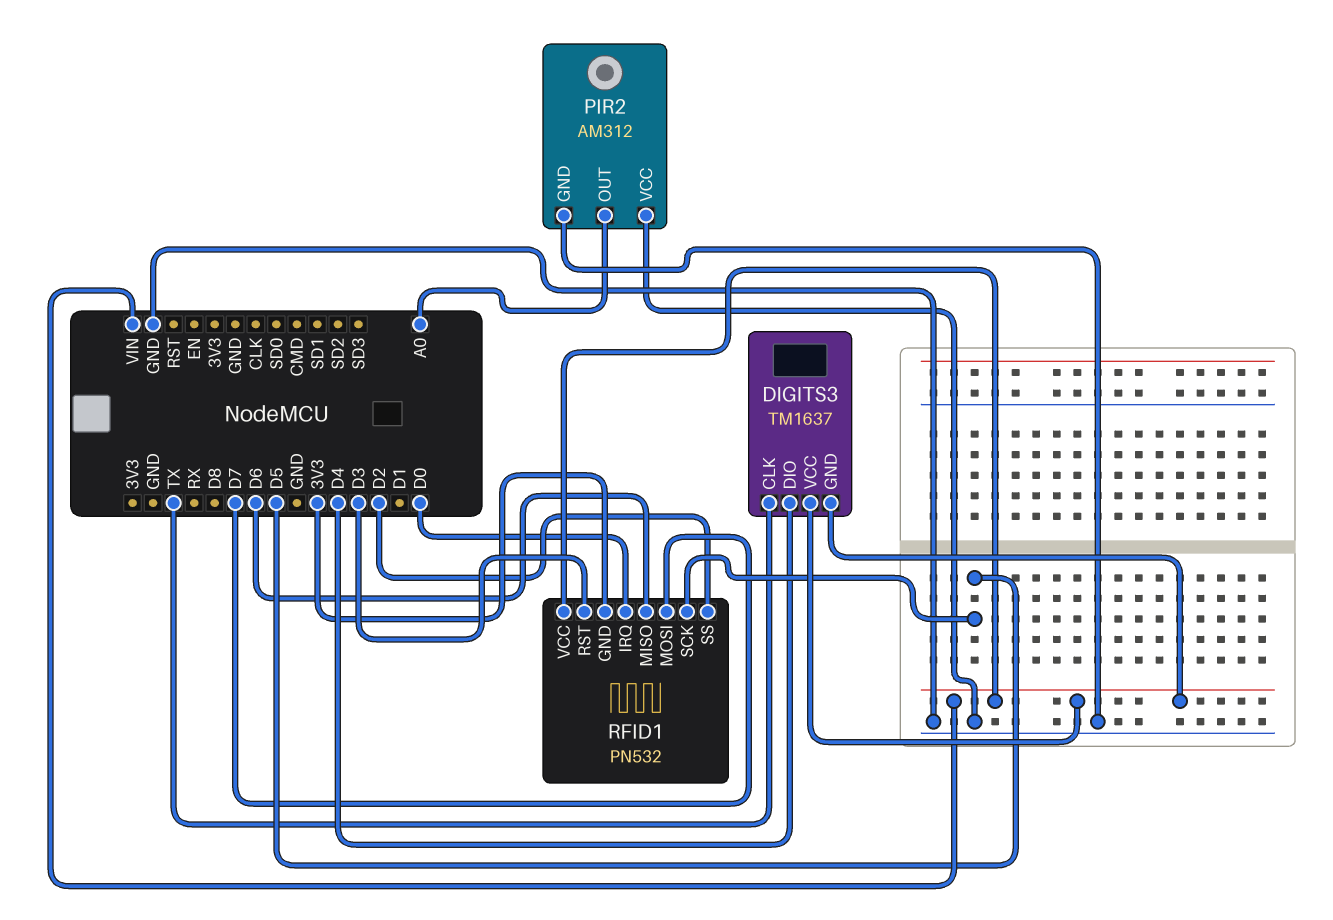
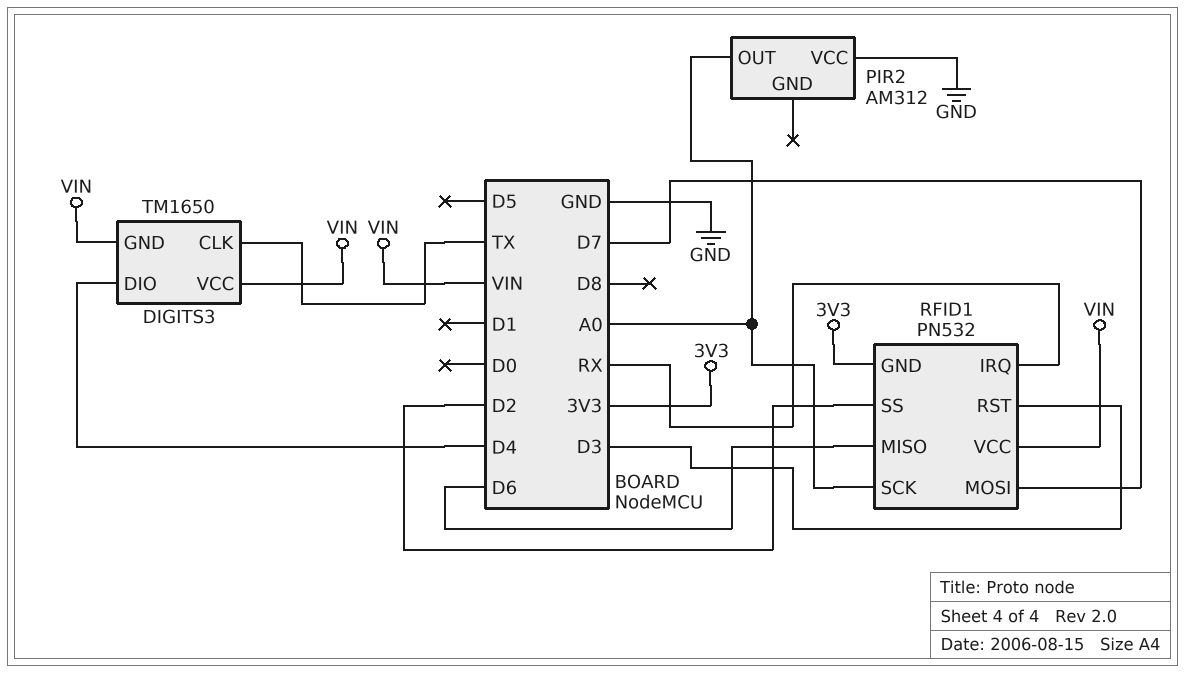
DIGITS3: TM1637 -> TM1650
PIR2 pin GND: GND -> none
RFID1 pin IRQ: D0 -> RX
RFID1 pin SCK: D5 -> A0

